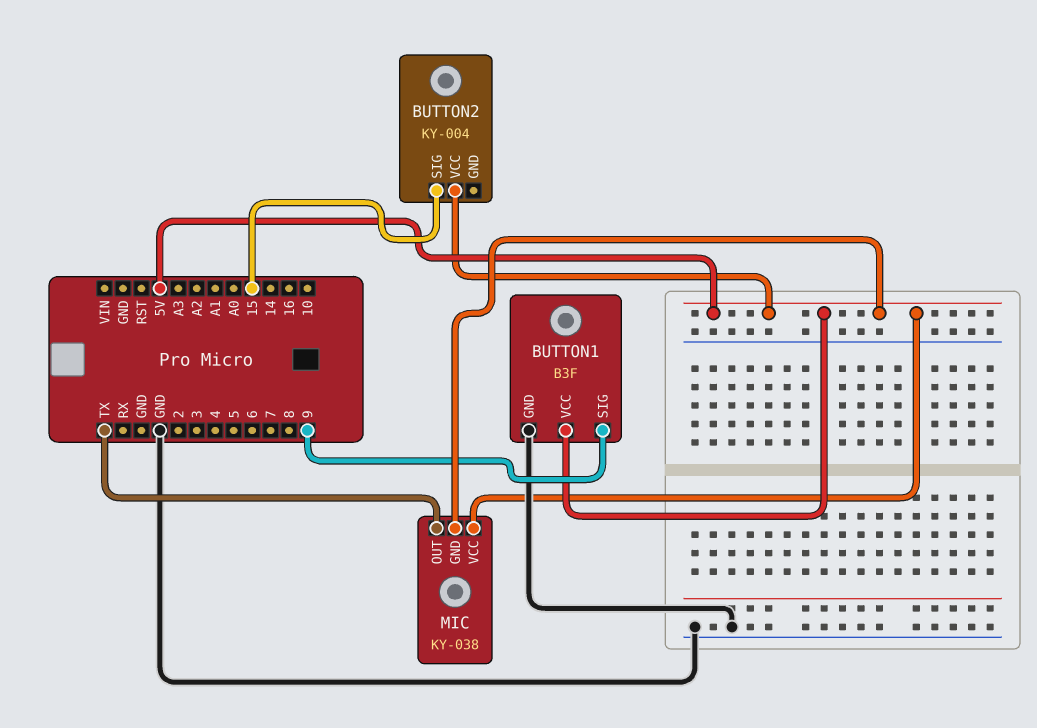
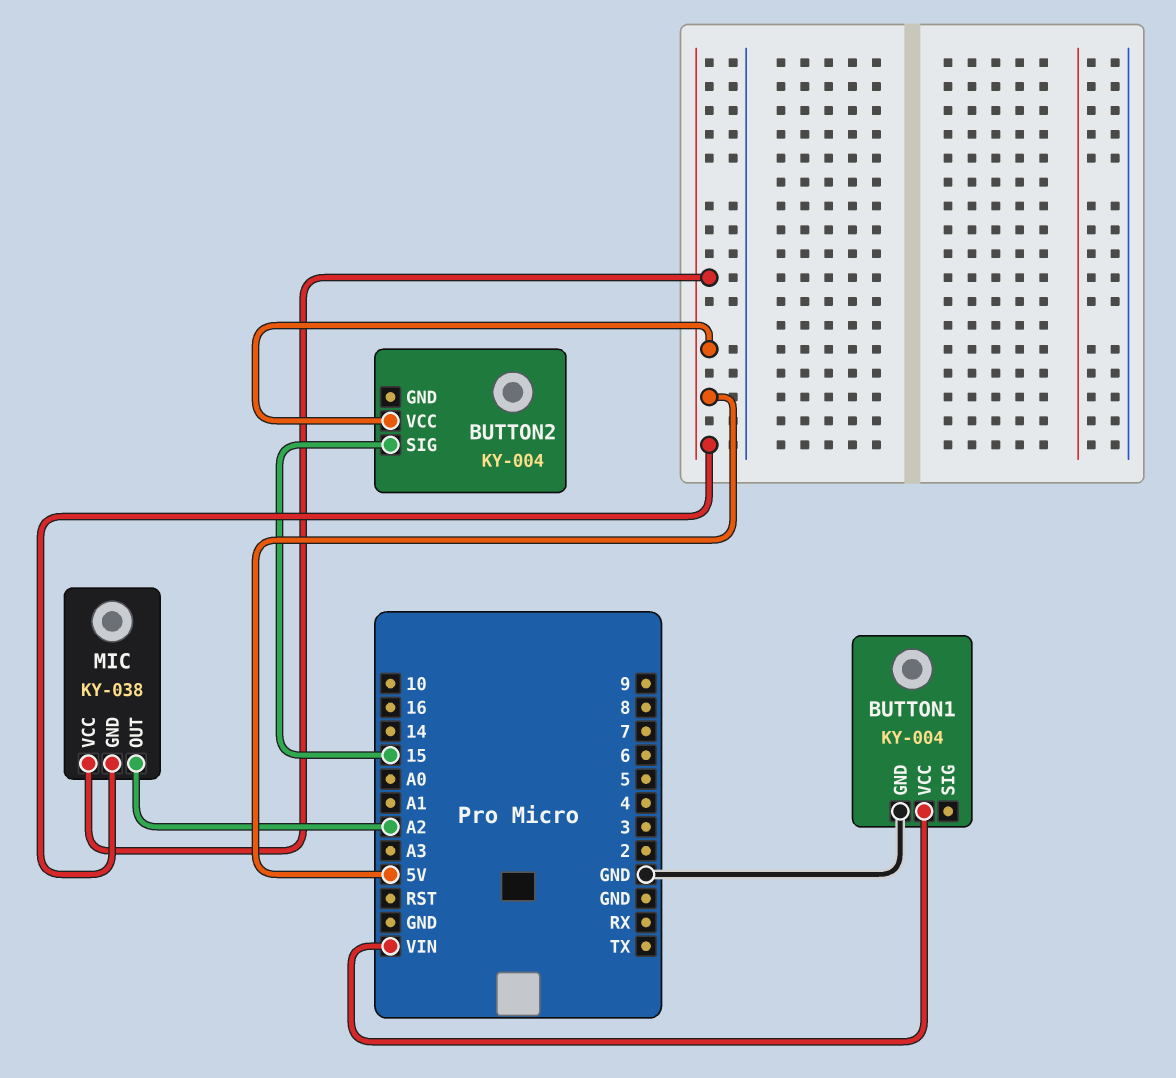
BUTTON1: B3F -> KY-004
BUTTON1 pin SIG: 9 -> none
BUTTON1 pin VCC: 5V -> VIN
MIC pin OUT: TX -> A2

